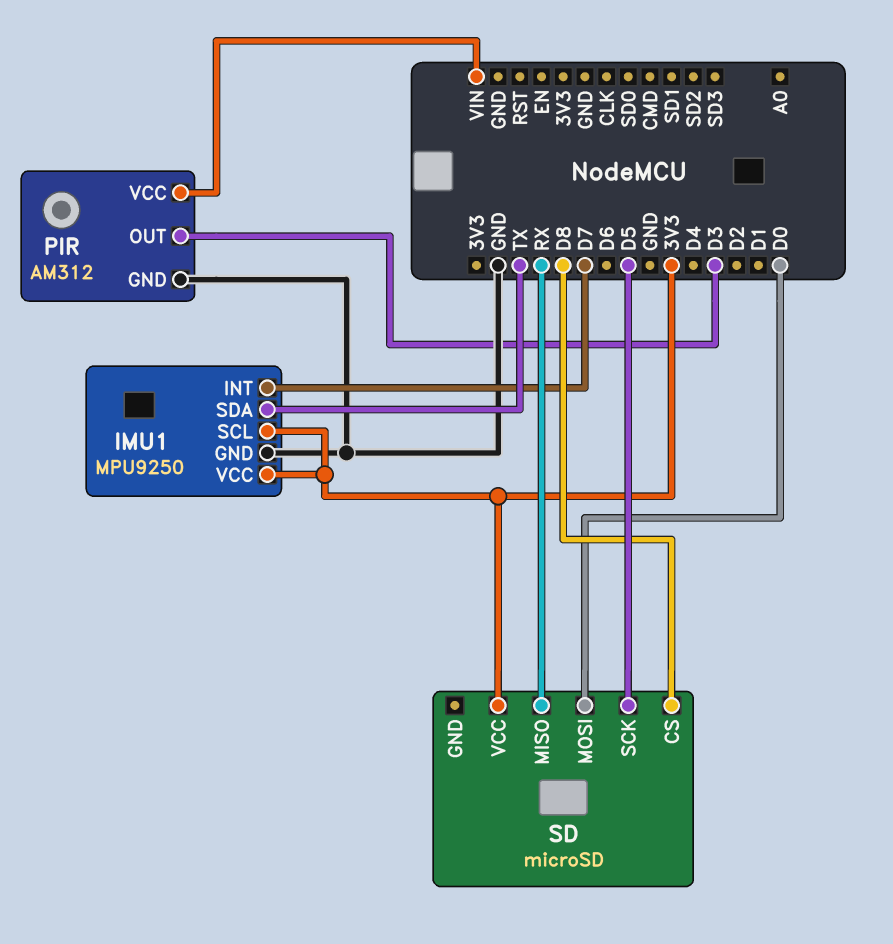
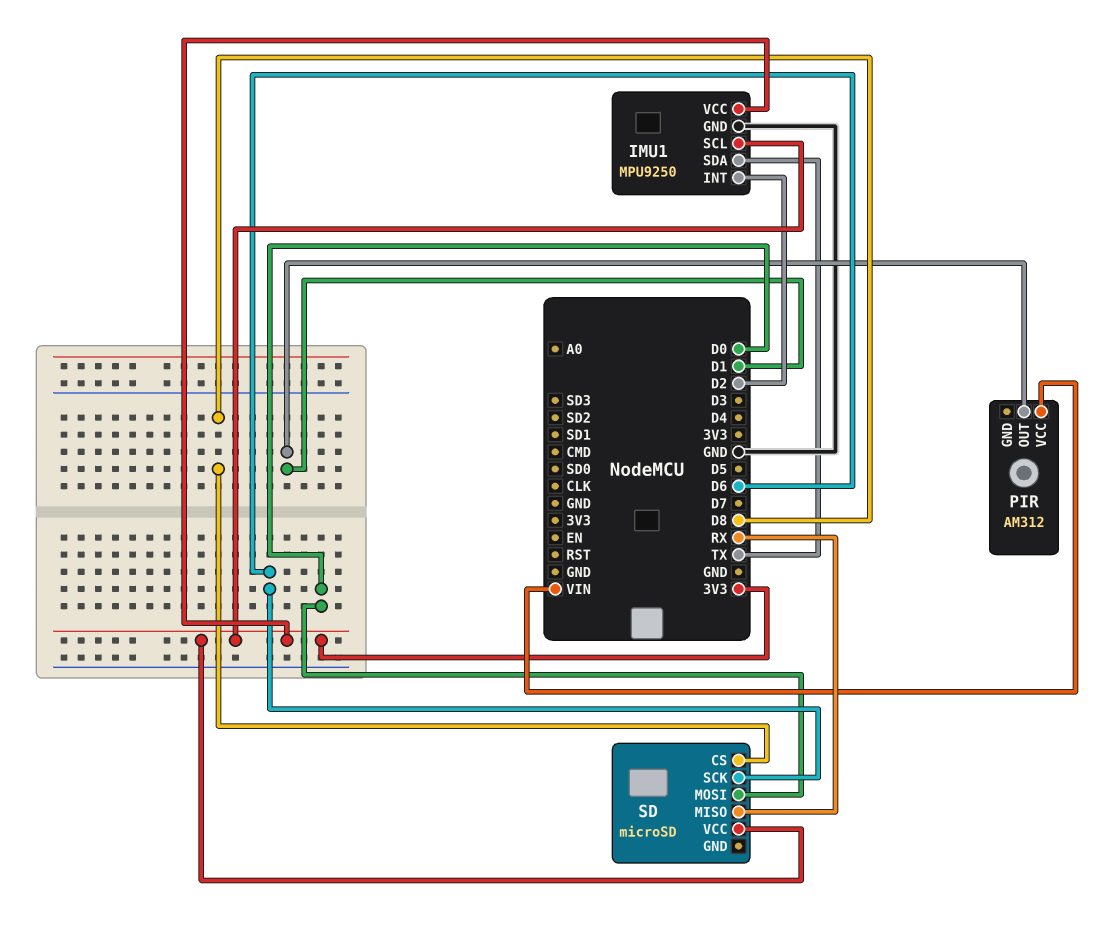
IMU1 pin INT: D7 -> D2
PIR pin GND: GND -> none
PIR pin OUT: D3 -> D1
SD pin SCK: D5 -> D6

